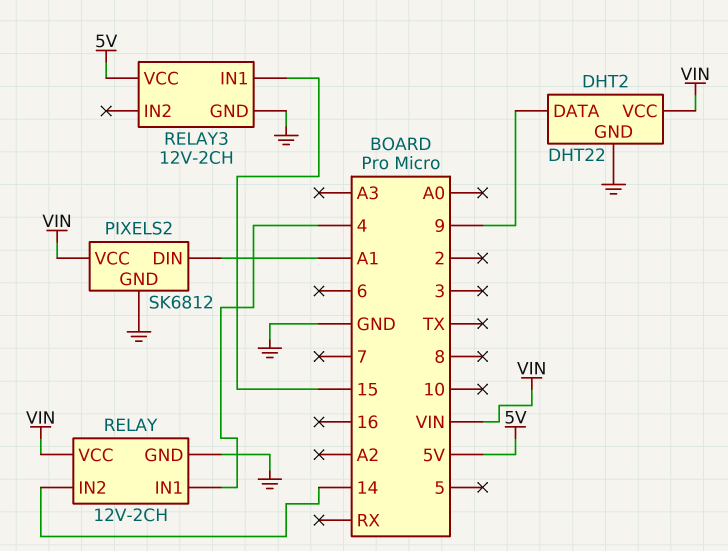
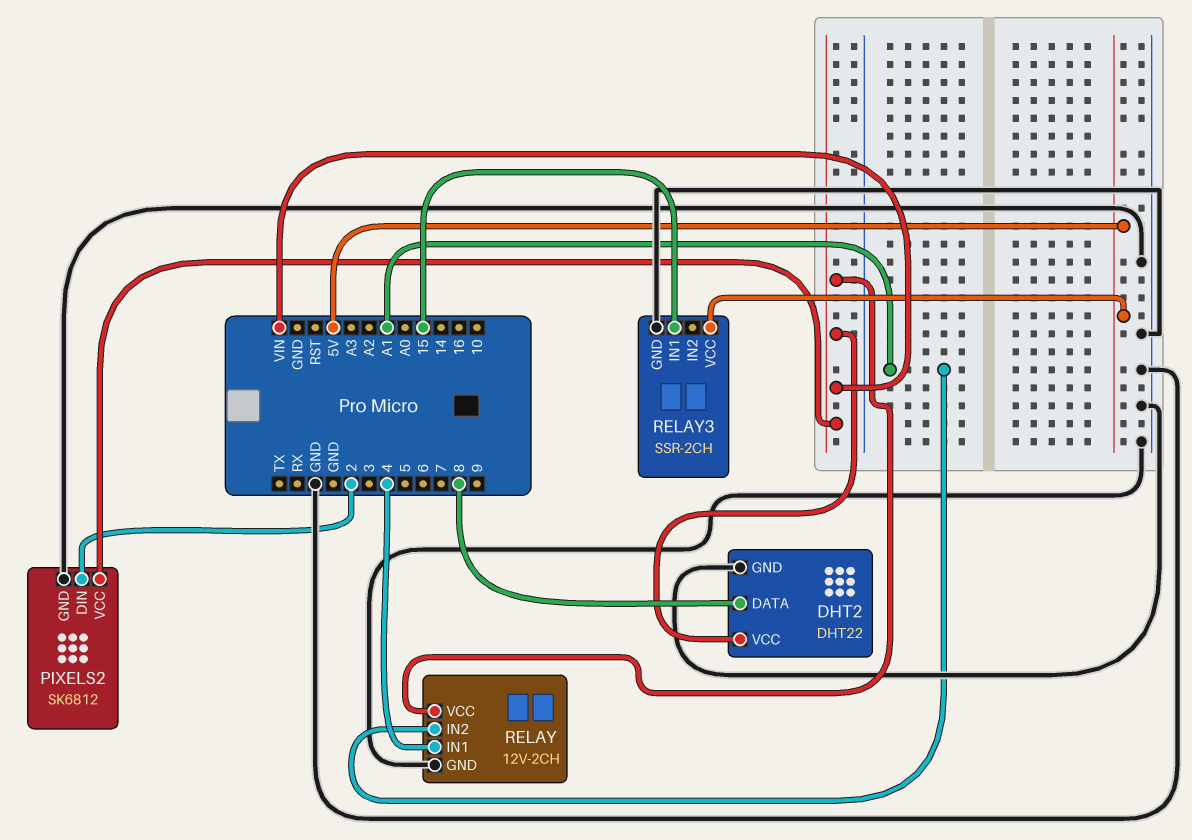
DHT2 pin DATA: 9 -> 8
PIXELS2 pin DIN: A1 -> 2
RELAY pin IN2: 14 -> A1
RELAY3: 12V-2CH -> SSR-2CH

